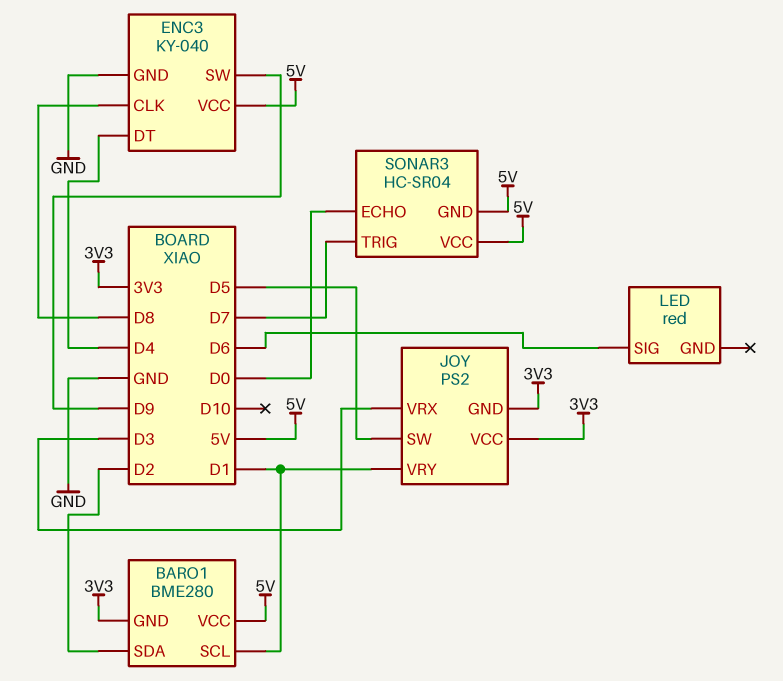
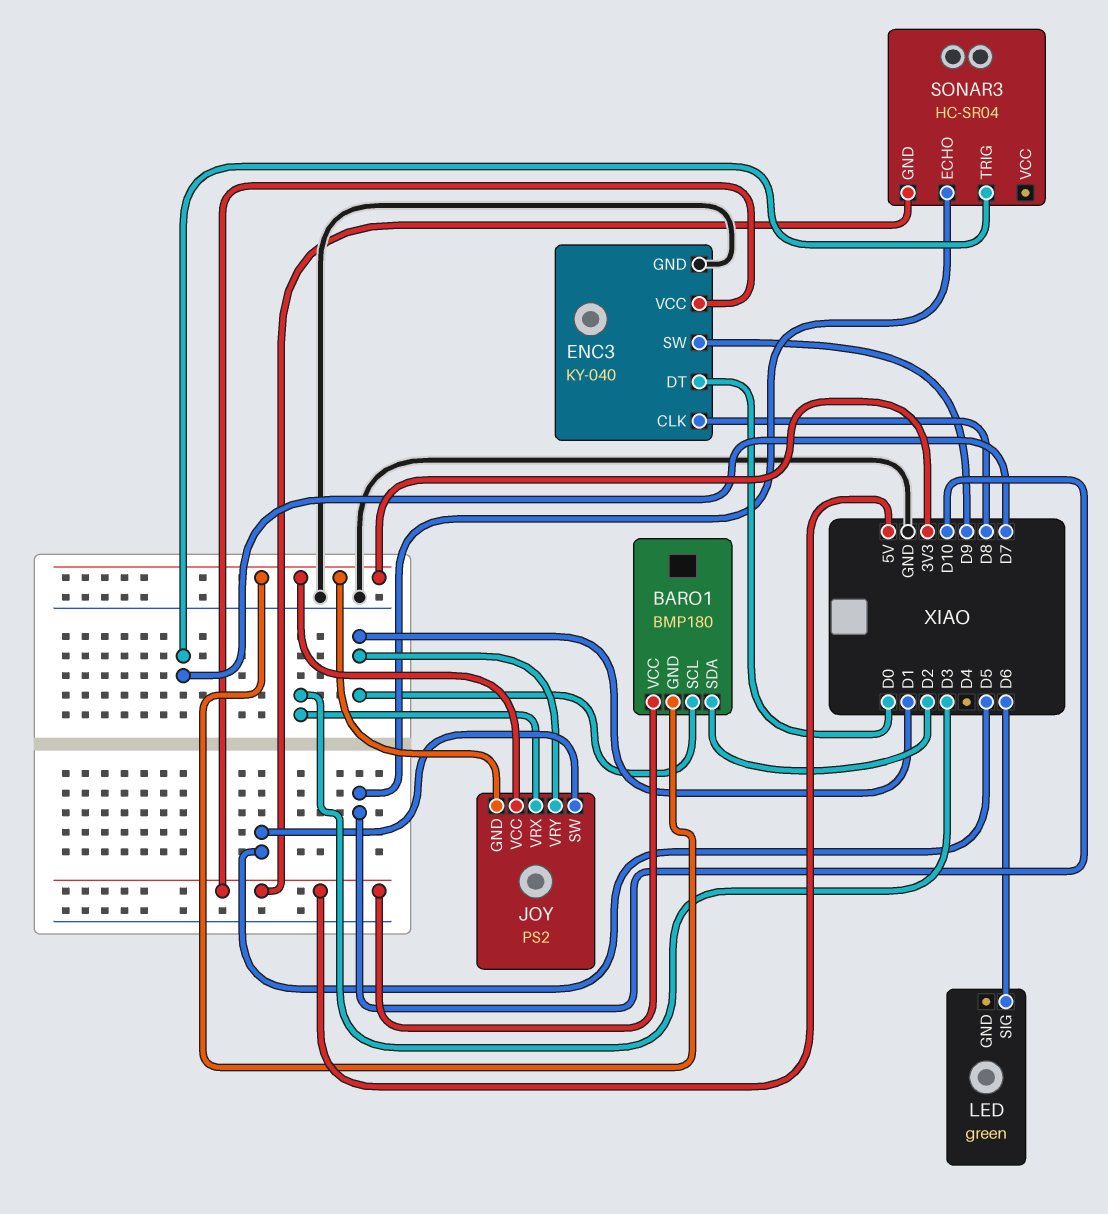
BARO1: BME280 -> BMP180
ENC3 pin DT: D4 -> D0
LED: red -> green
SONAR3 pin ECHO: D0 -> D10
SONAR3 pin VCC: 5V -> none

